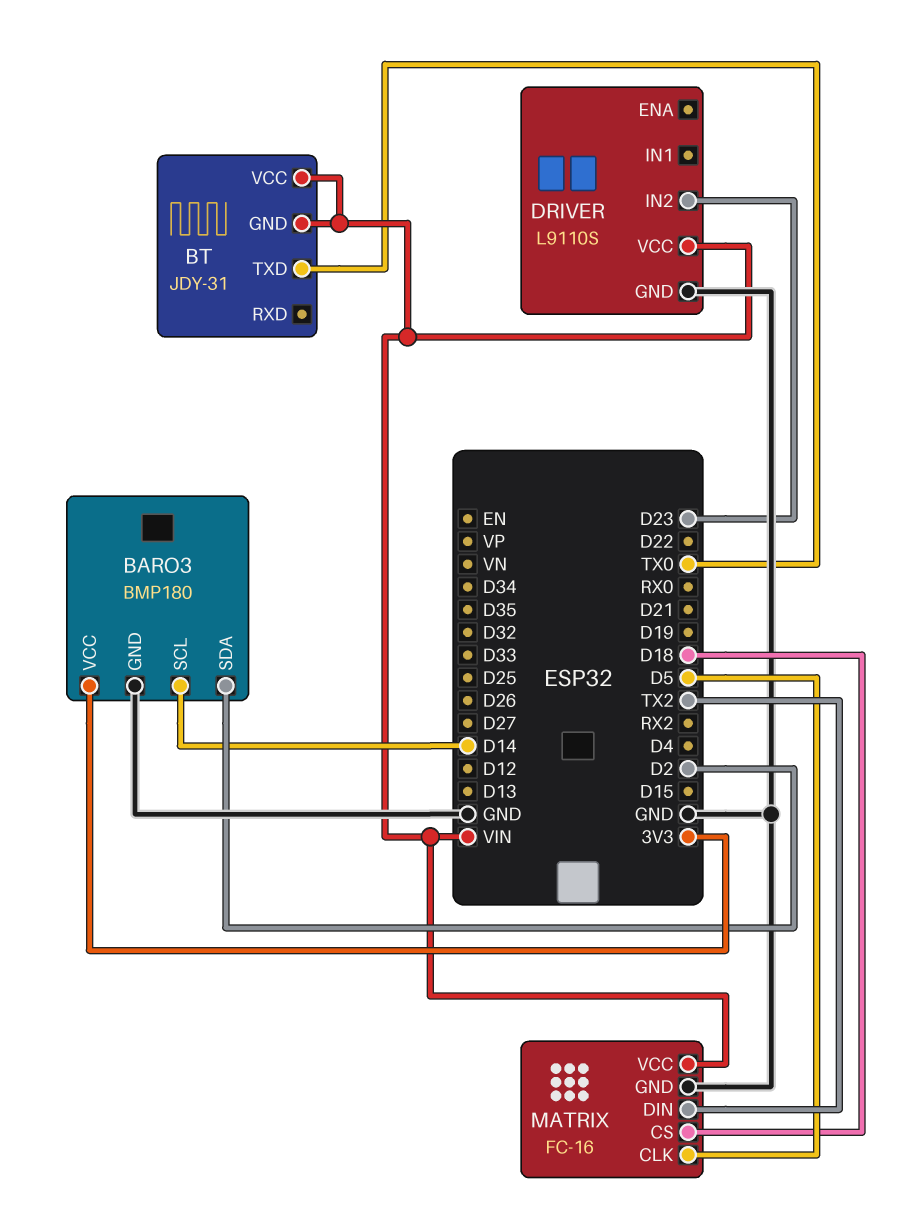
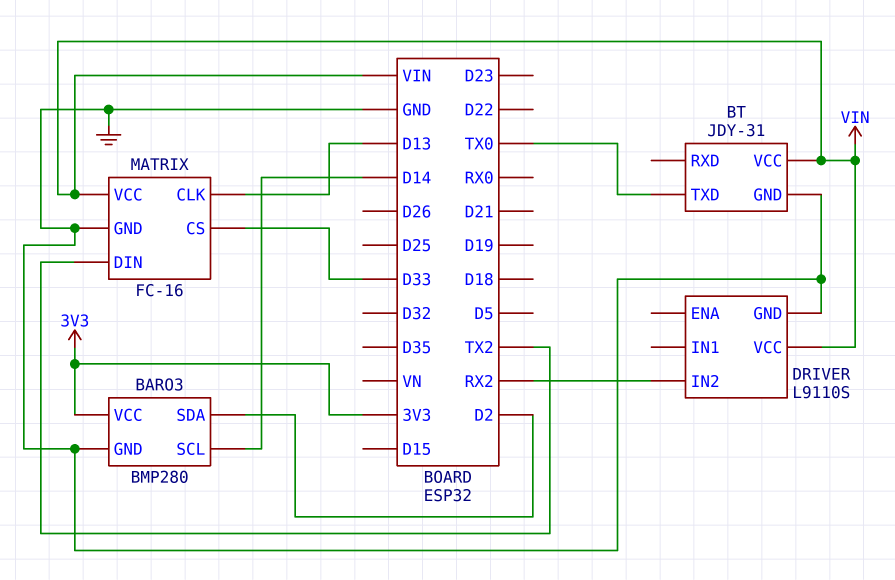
BARO3: BMP180 -> BMP280
BT pin GND: VIN -> GND
DRIVER pin IN2: D23 -> RX2
MATRIX pin CLK: D5 -> D13
MATRIX pin CS: D18 -> D33

